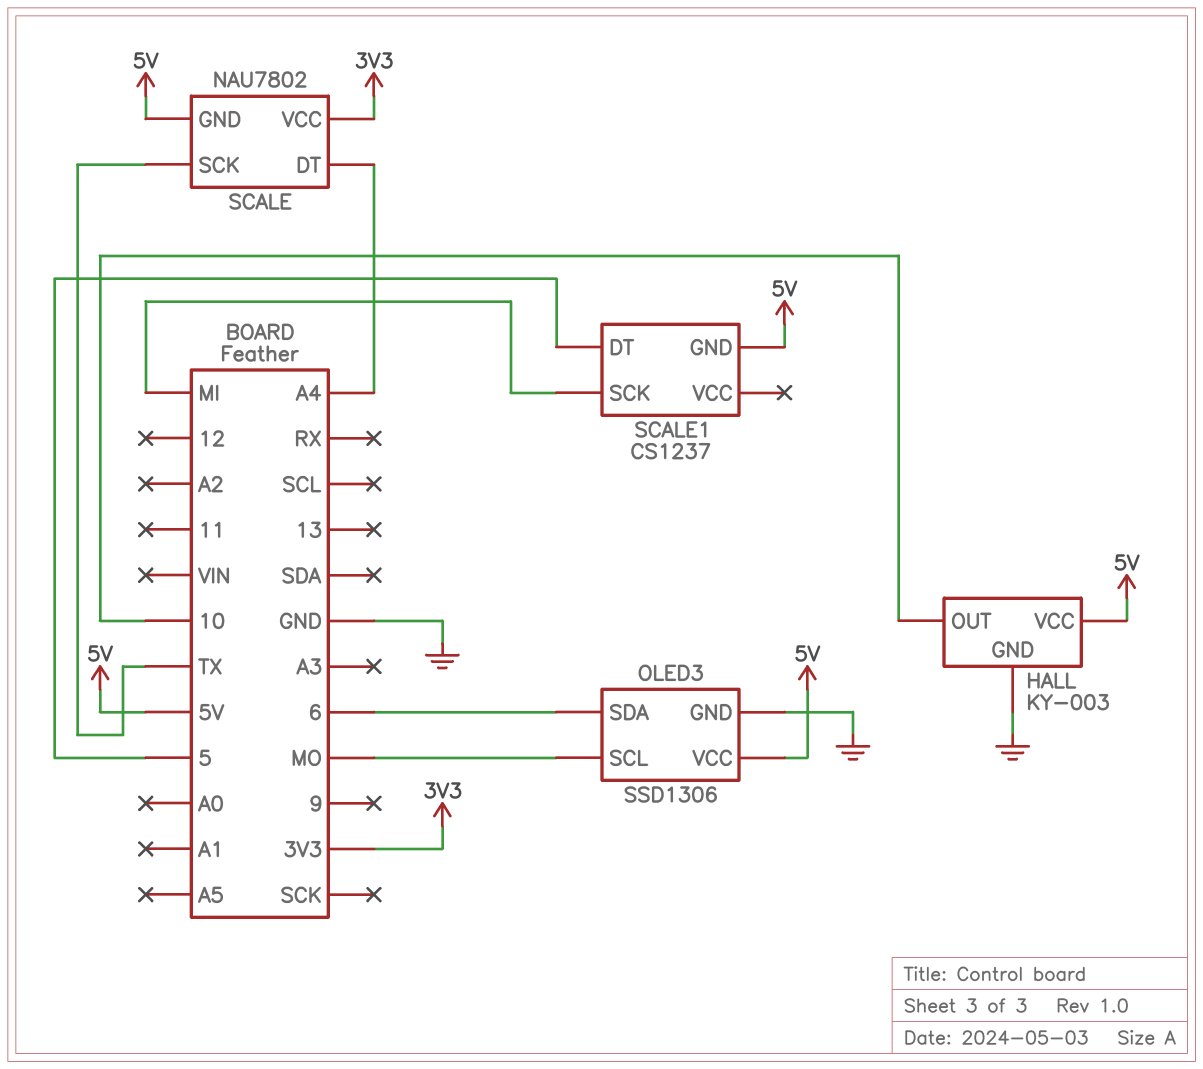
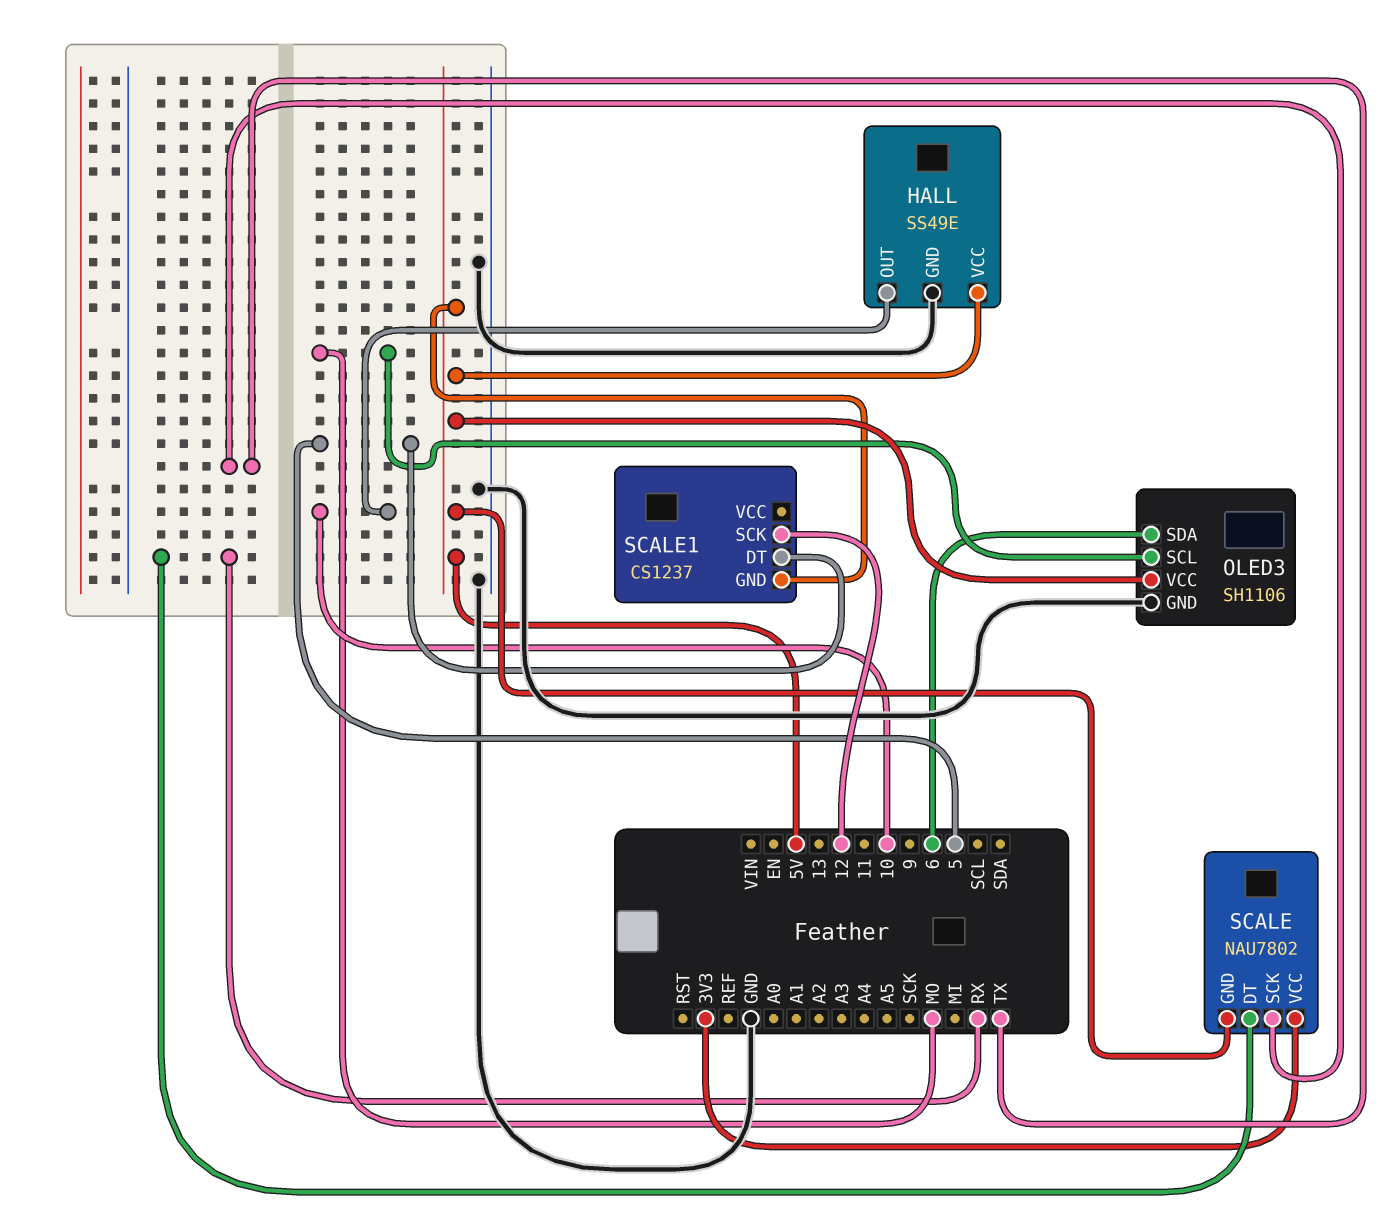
HALL: KY-003 -> SS49E
OLED3: SSD1306 -> SH1106
SCALE pin DT: A4 -> RX
SCALE1 pin SCK: MI -> 12

